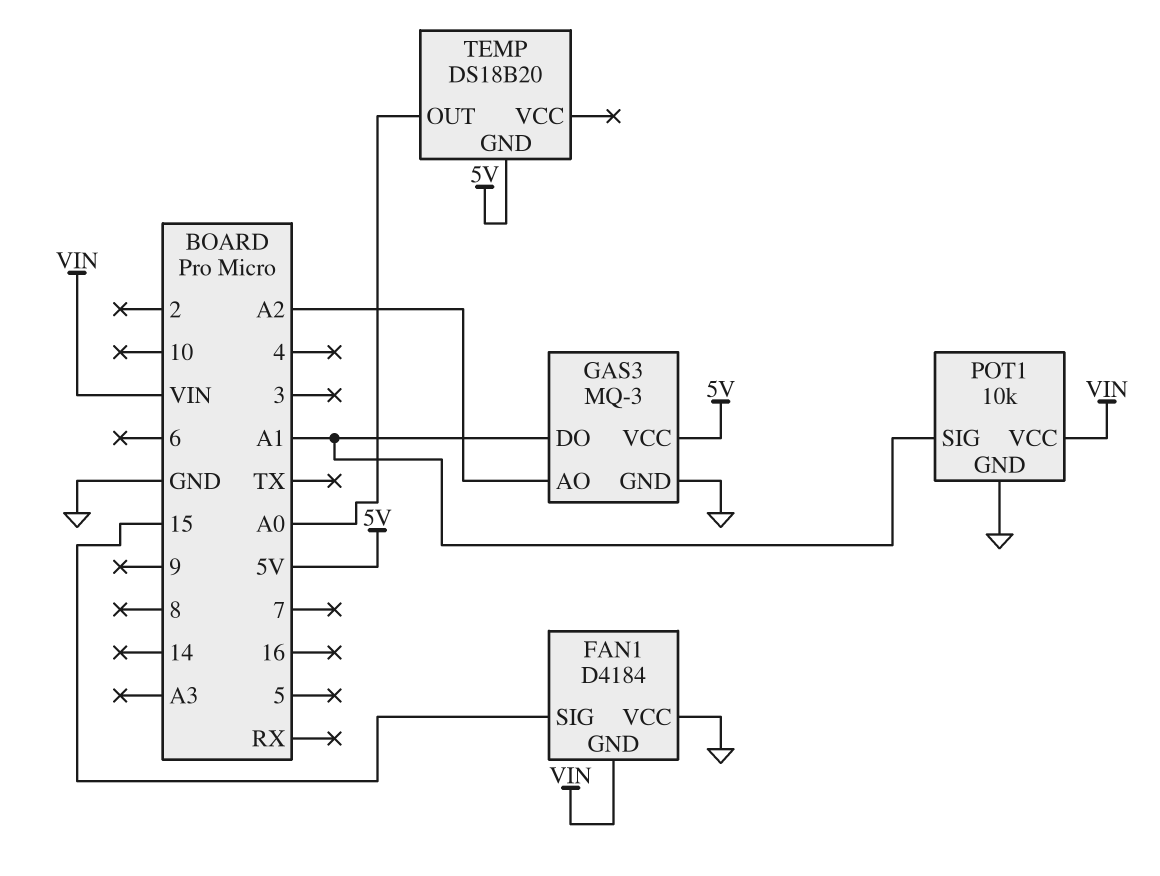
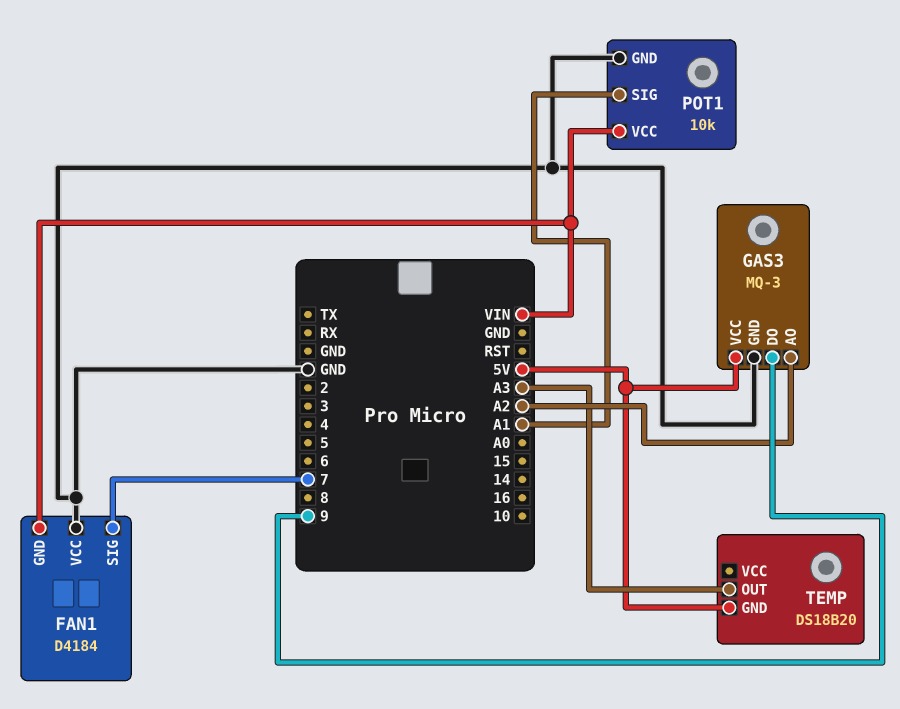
FAN1 pin SIG: 15 -> 7
GAS3 pin DO: A1 -> 9
TEMP pin OUT: A0 -> A3

